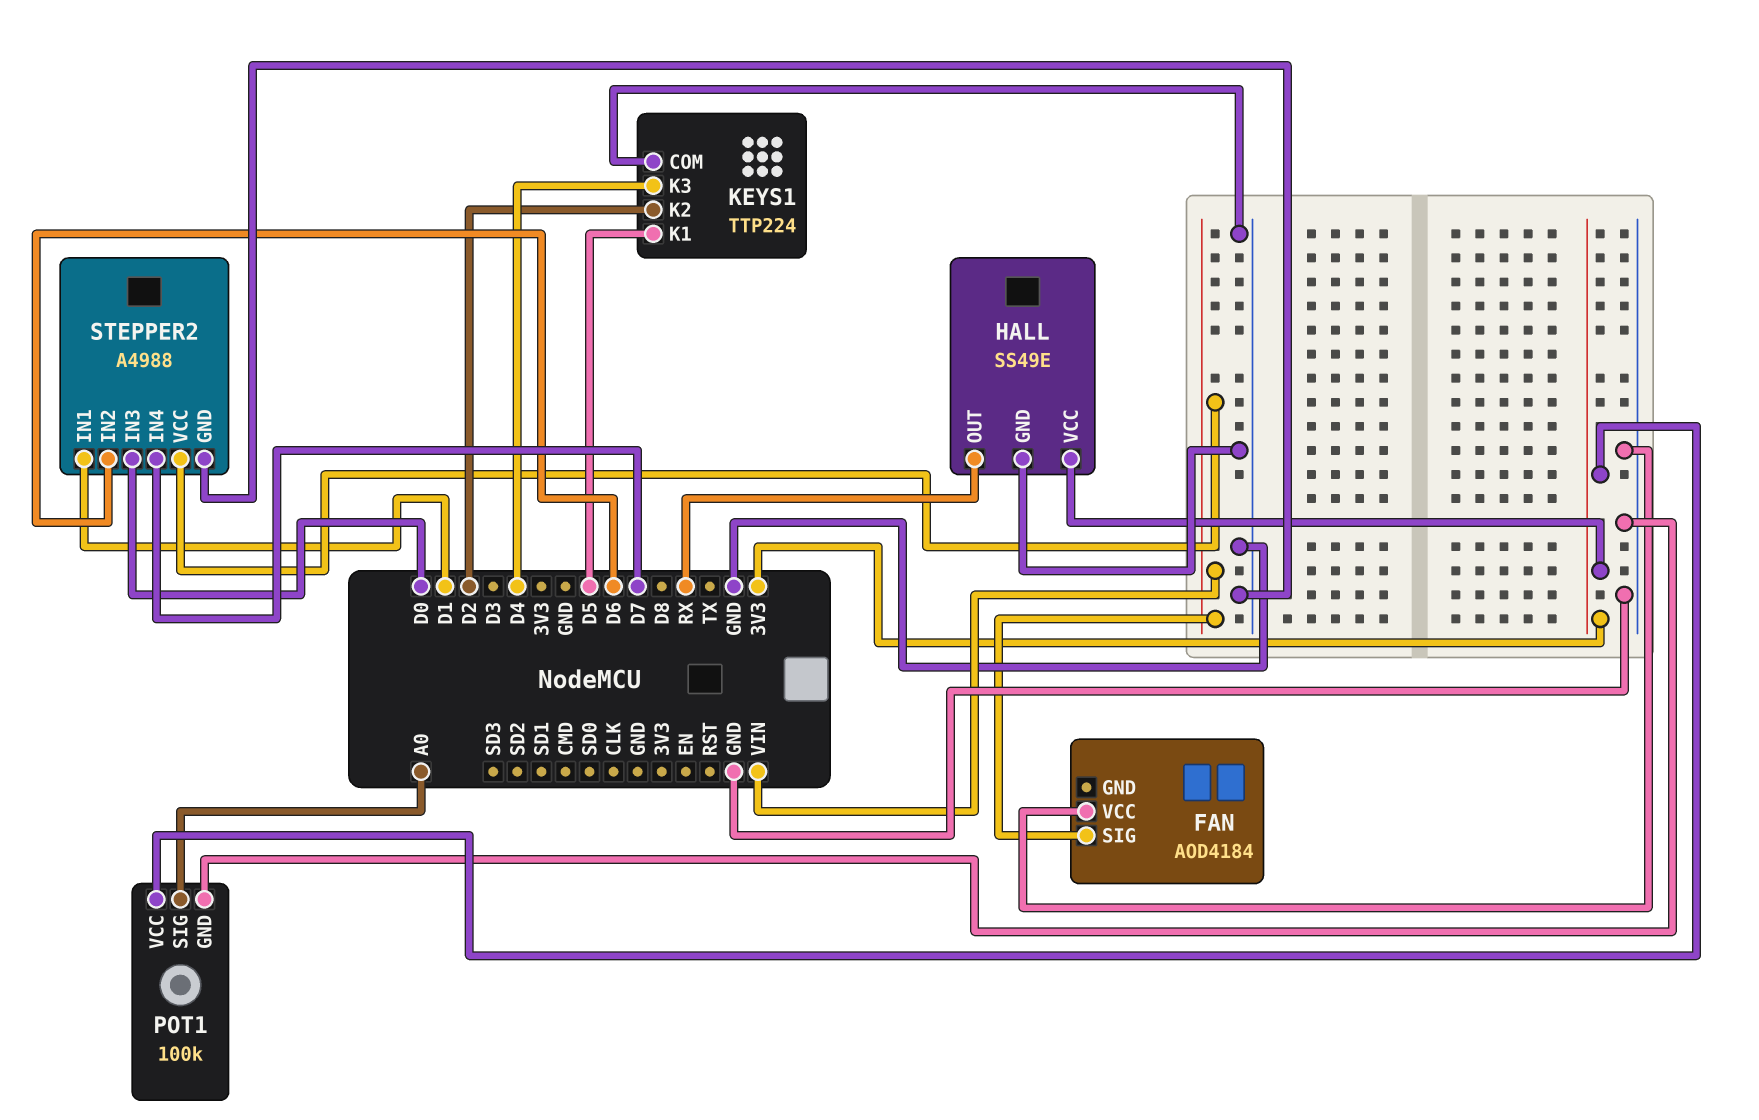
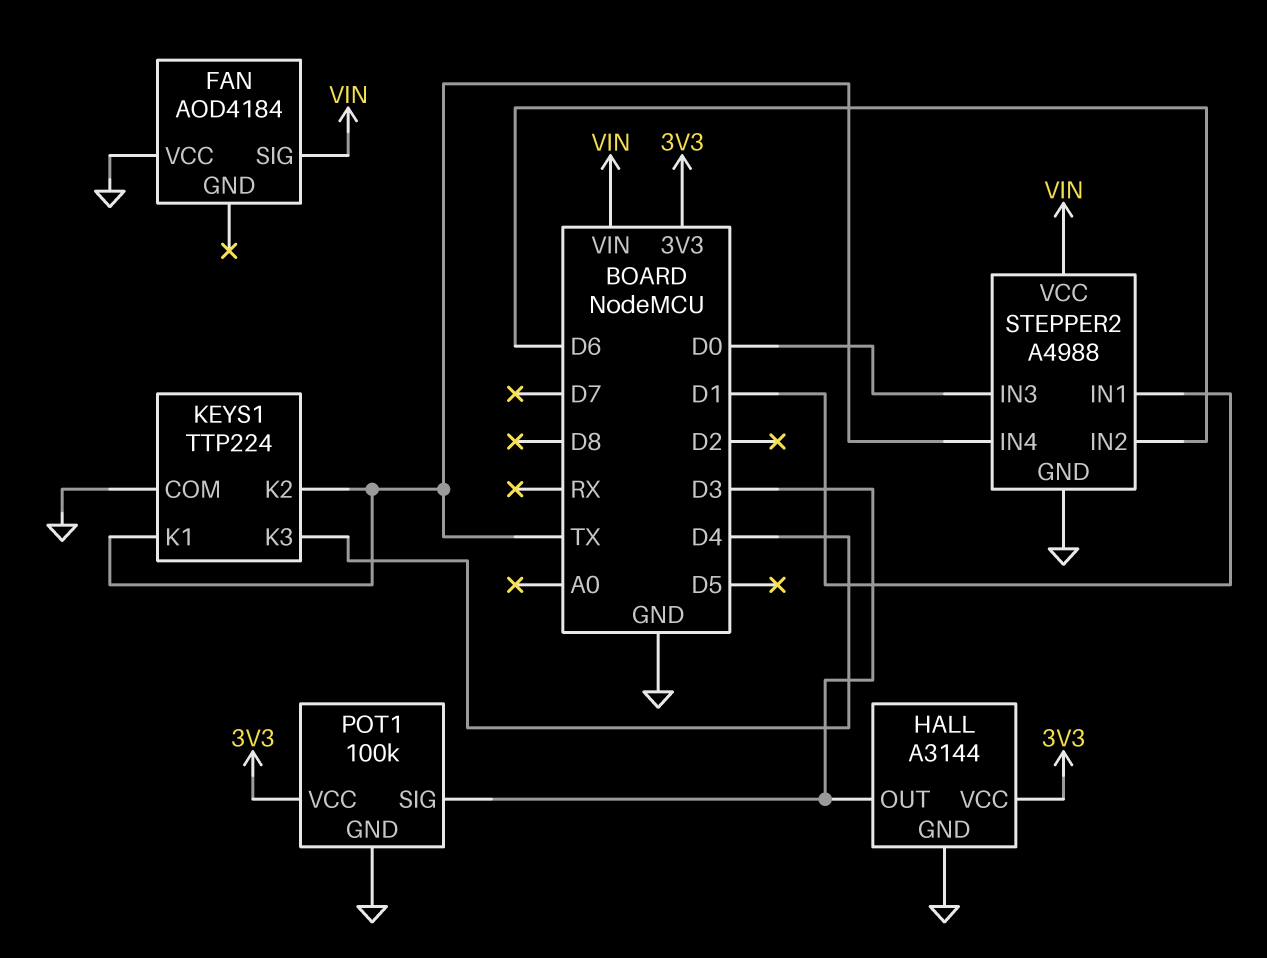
HALL: SS49E -> A3144
HALL pin OUT: RX -> D3
KEYS1 pin K1: D5 -> TX
KEYS1 pin K2: D2 -> TX
POT1 pin SIG: A0 -> D3
STEPPER2 pin IN4: D7 -> TX

